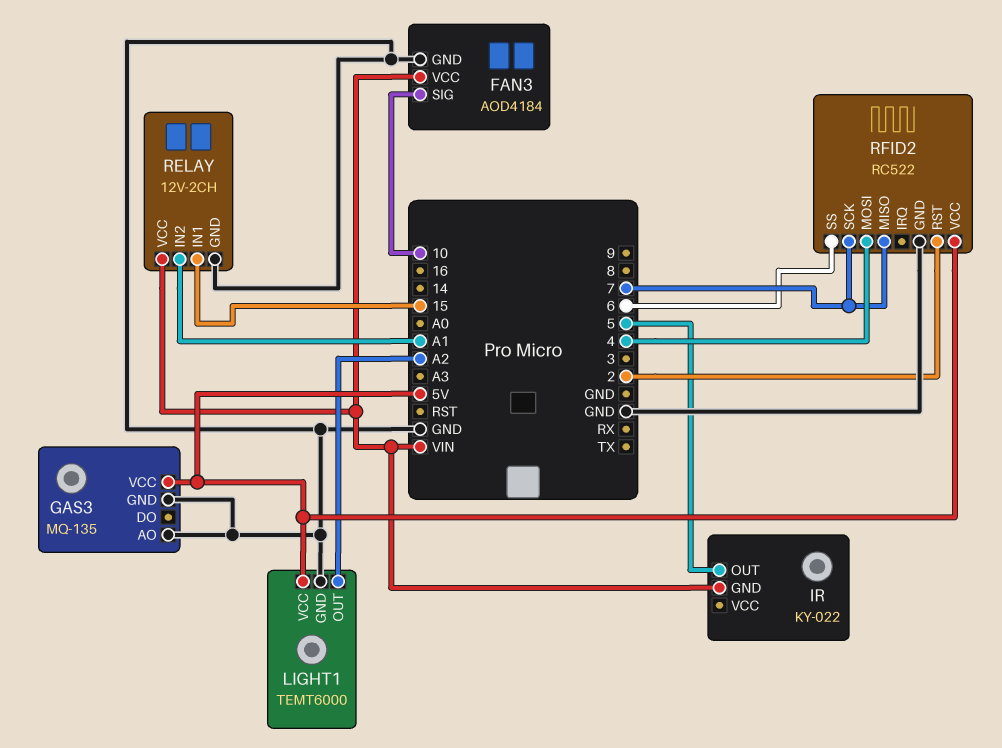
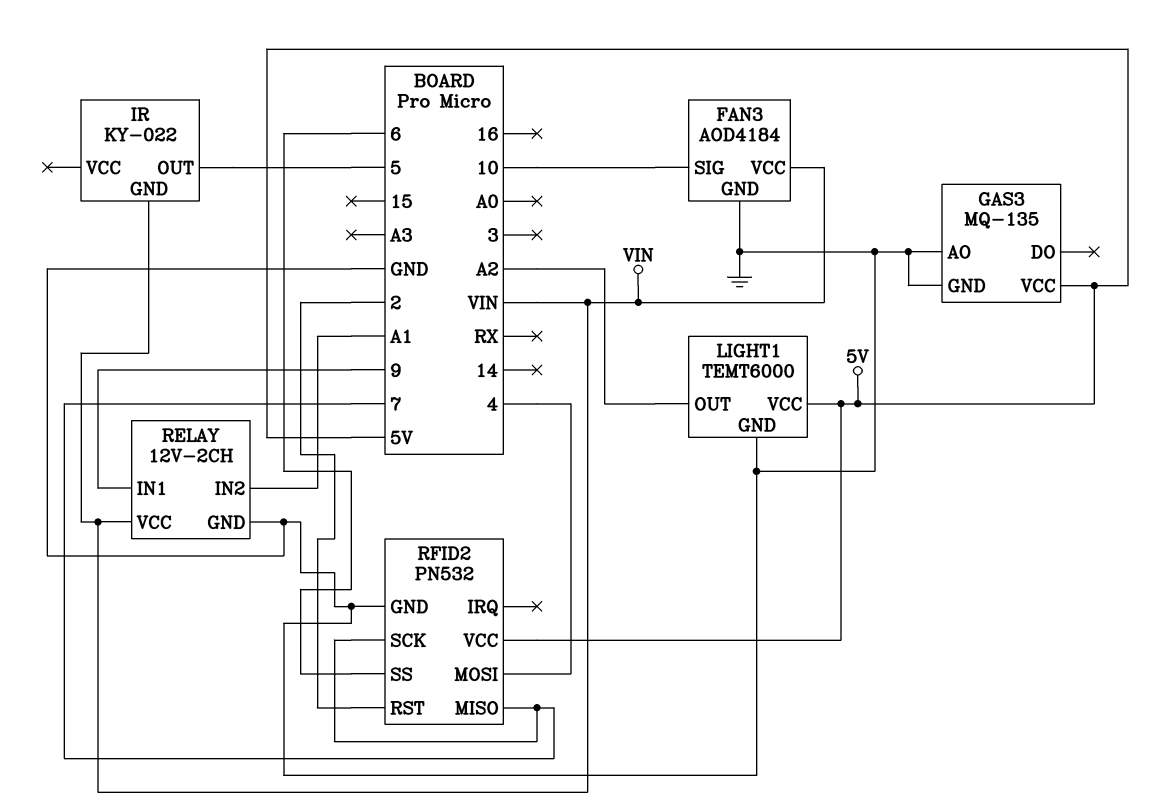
RELAY pin IN1: 15 -> 9
RFID2: RC522 -> PN532

